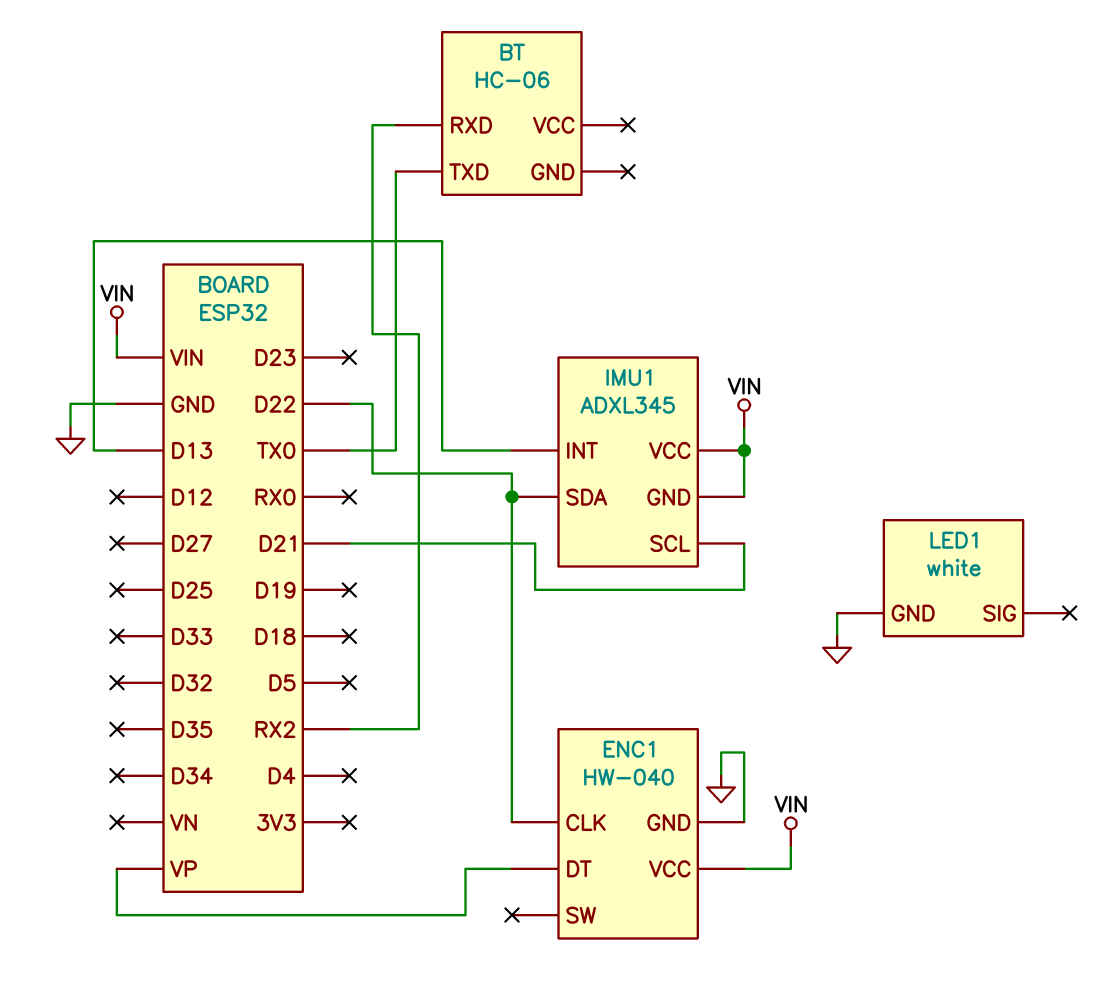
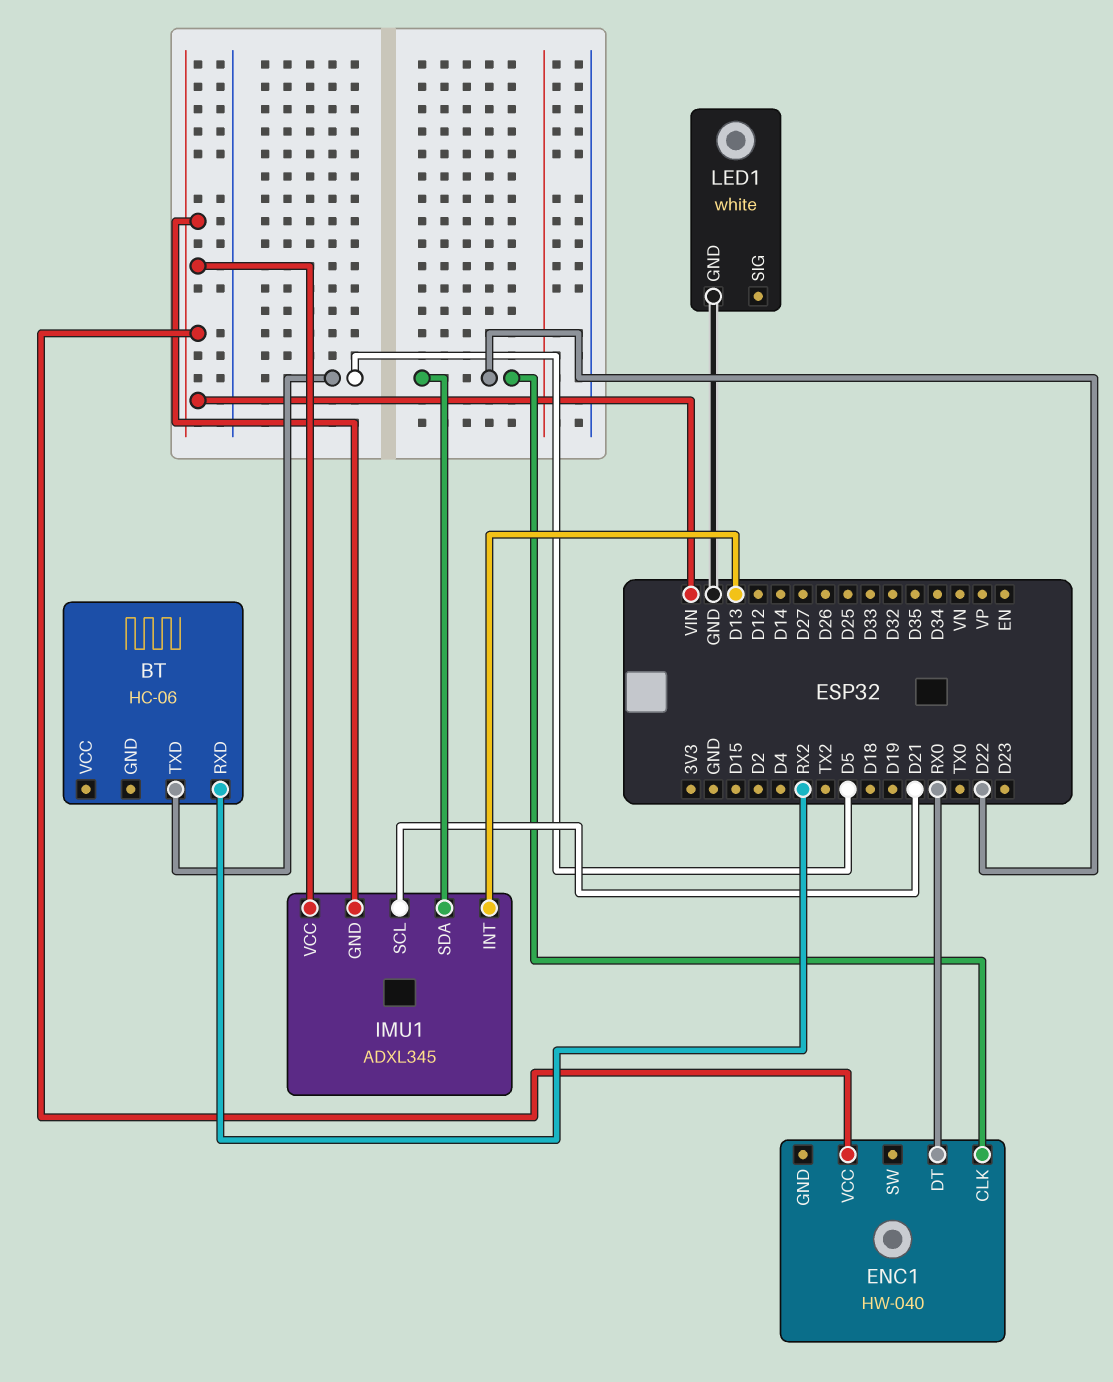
BT pin TXD: TX0 -> D5
ENC1 pin DT: VP -> RX0
ENC1 pin GND: GND -> none

